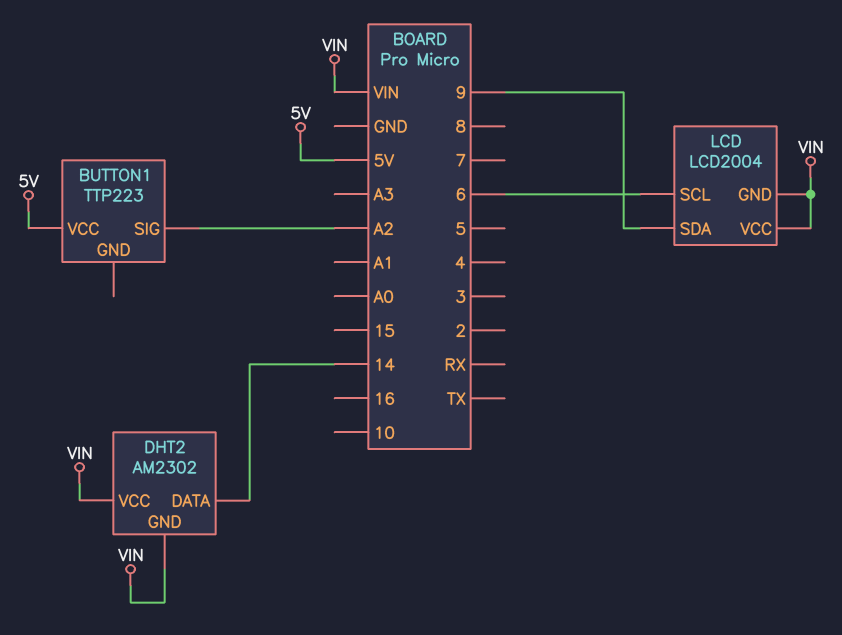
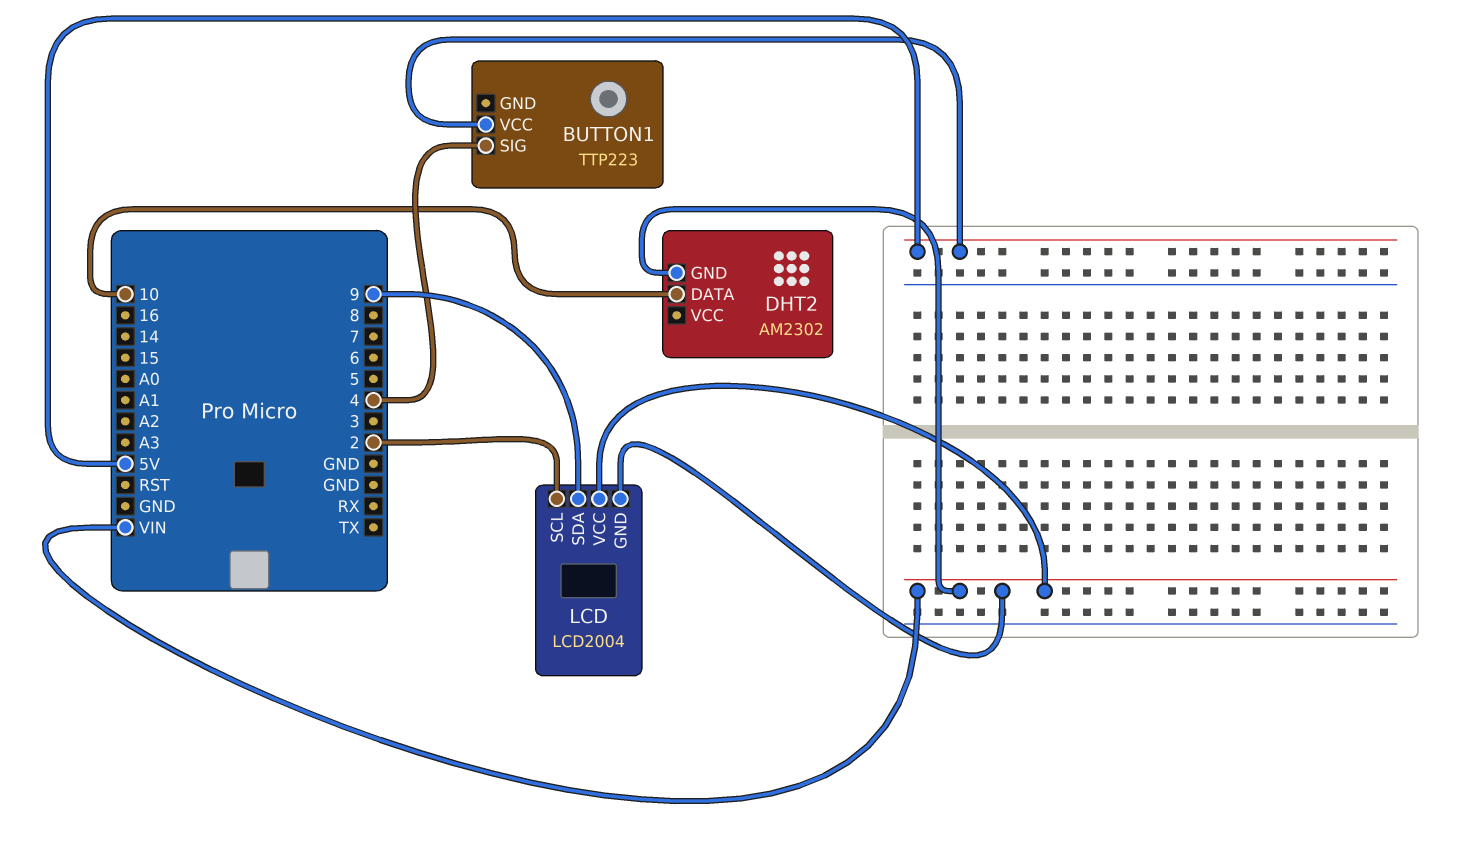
BUTTON1 pin SIG: A2 -> 4
DHT2 pin DATA: 14 -> 10
DHT2 pin VCC: VIN -> none
LCD pin SCL: 6 -> 2

